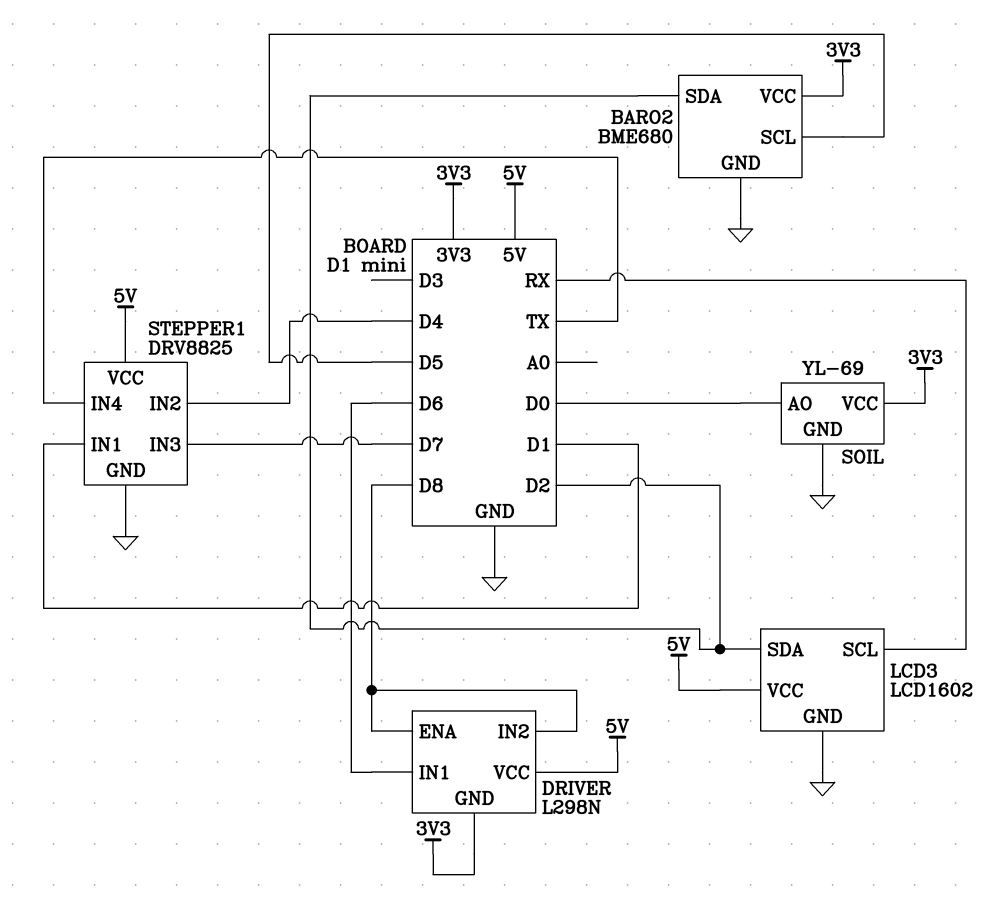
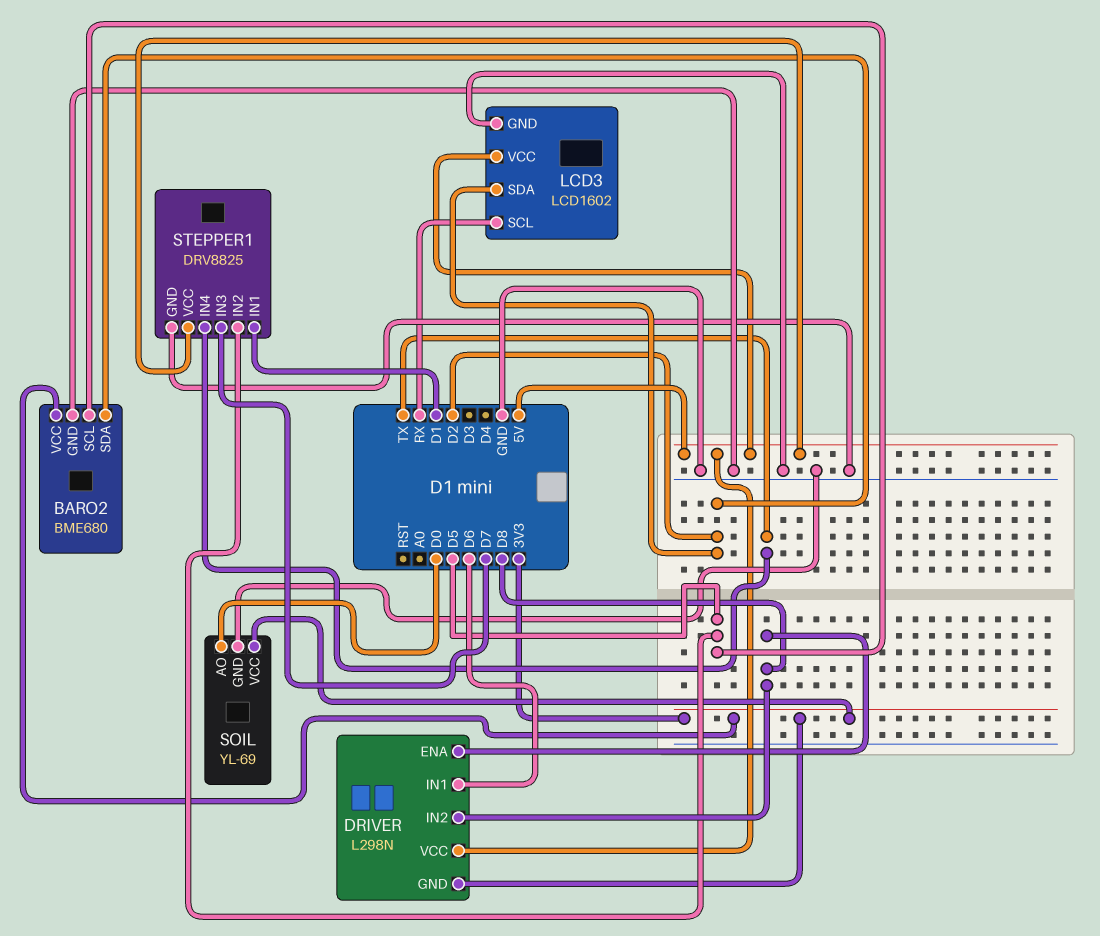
STEPPER1 pin IN2: D4 -> D5

